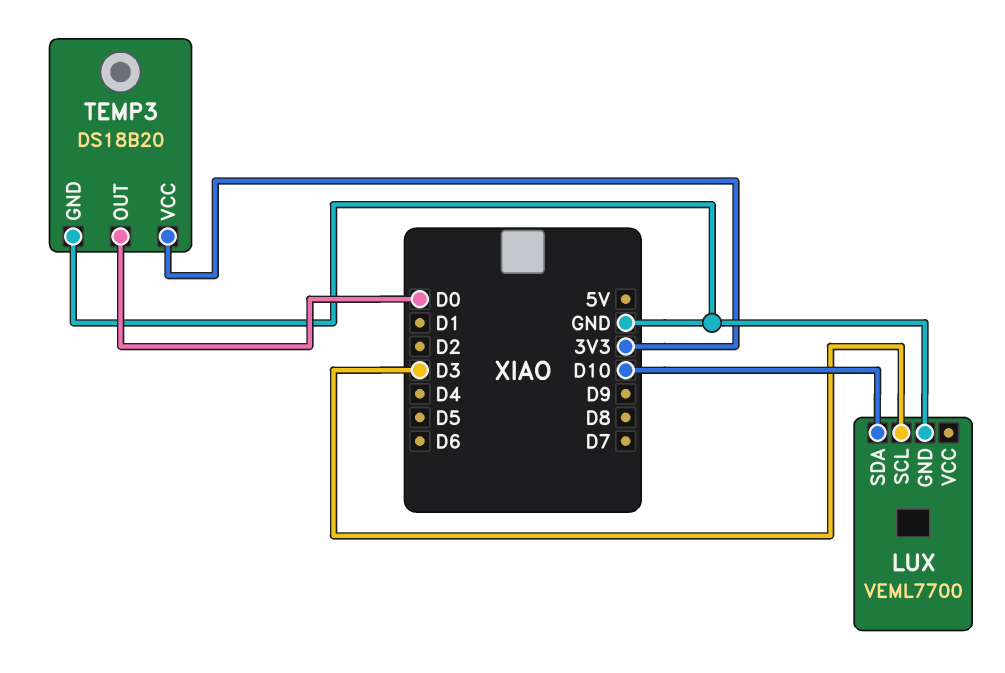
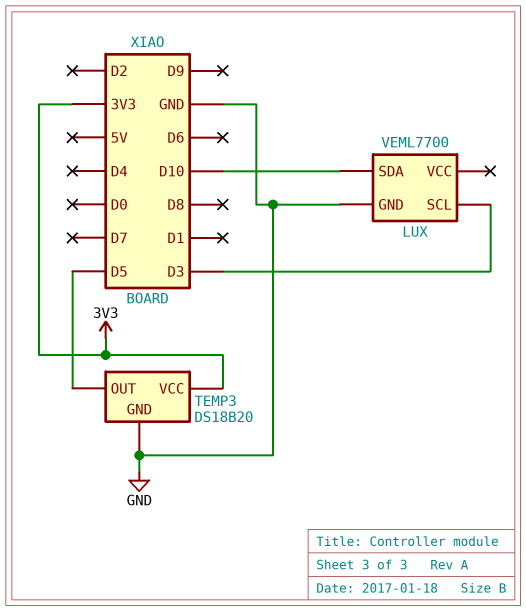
TEMP3 pin OUT: D0 -> D5

